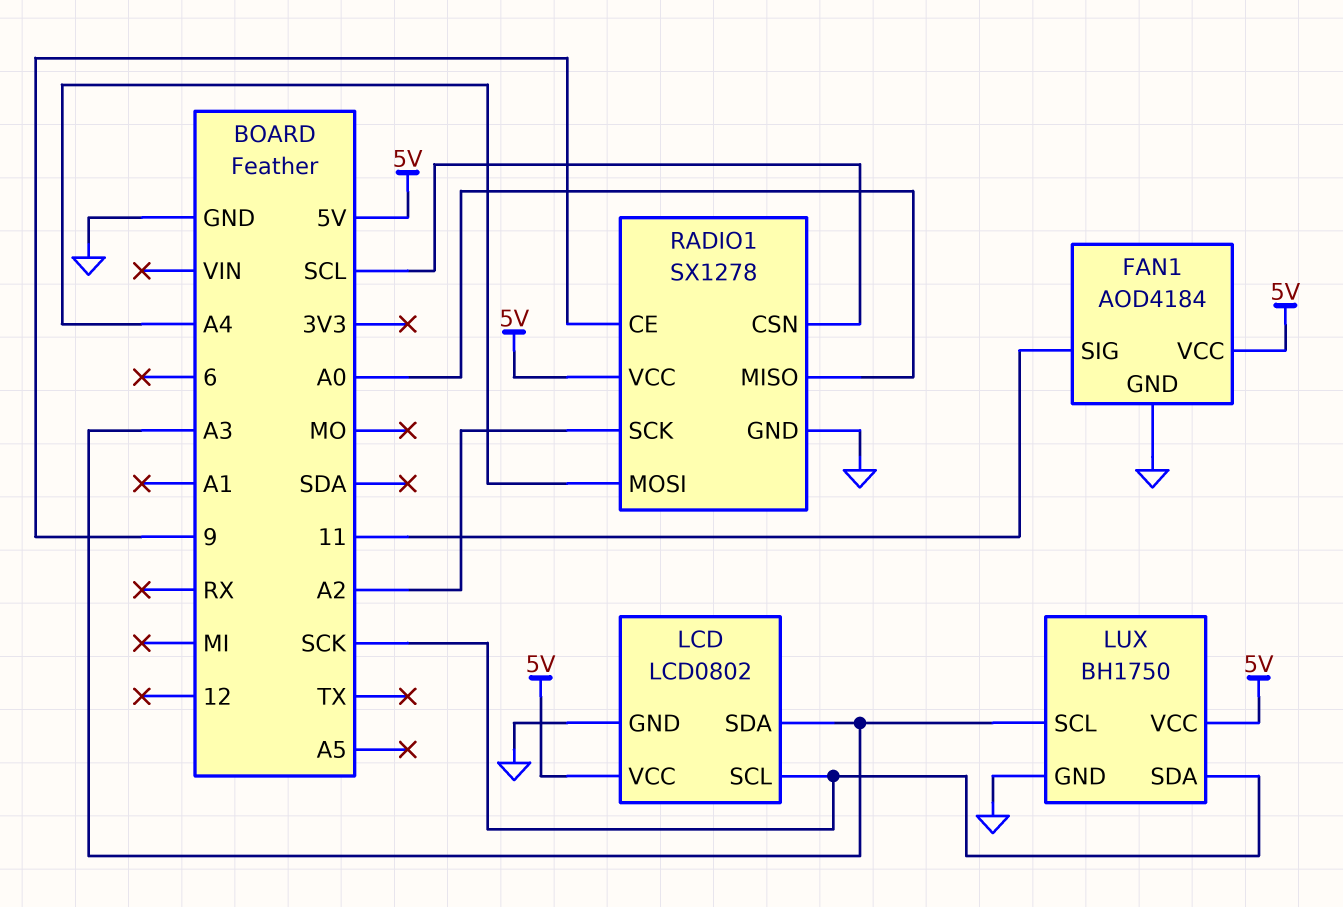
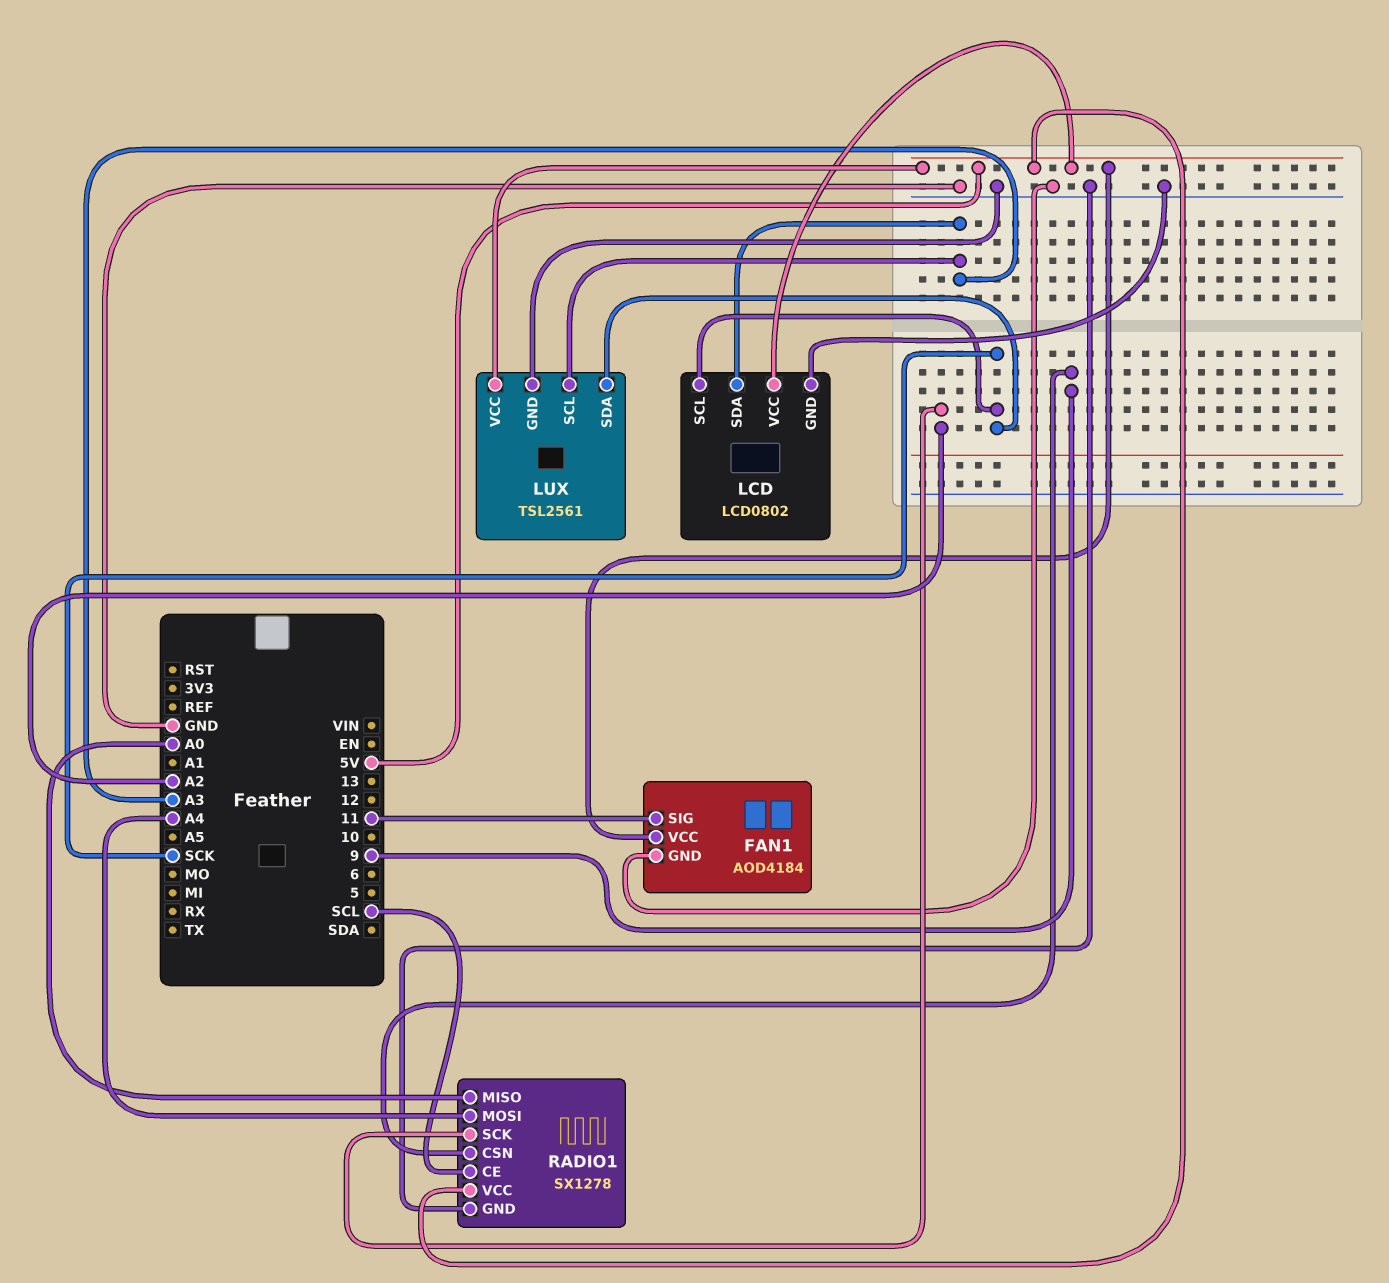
LUX: BH1750 -> TSL2561
RADIO1 pin CE: 9 -> SCL
RADIO1 pin CSN: SCL -> 9

